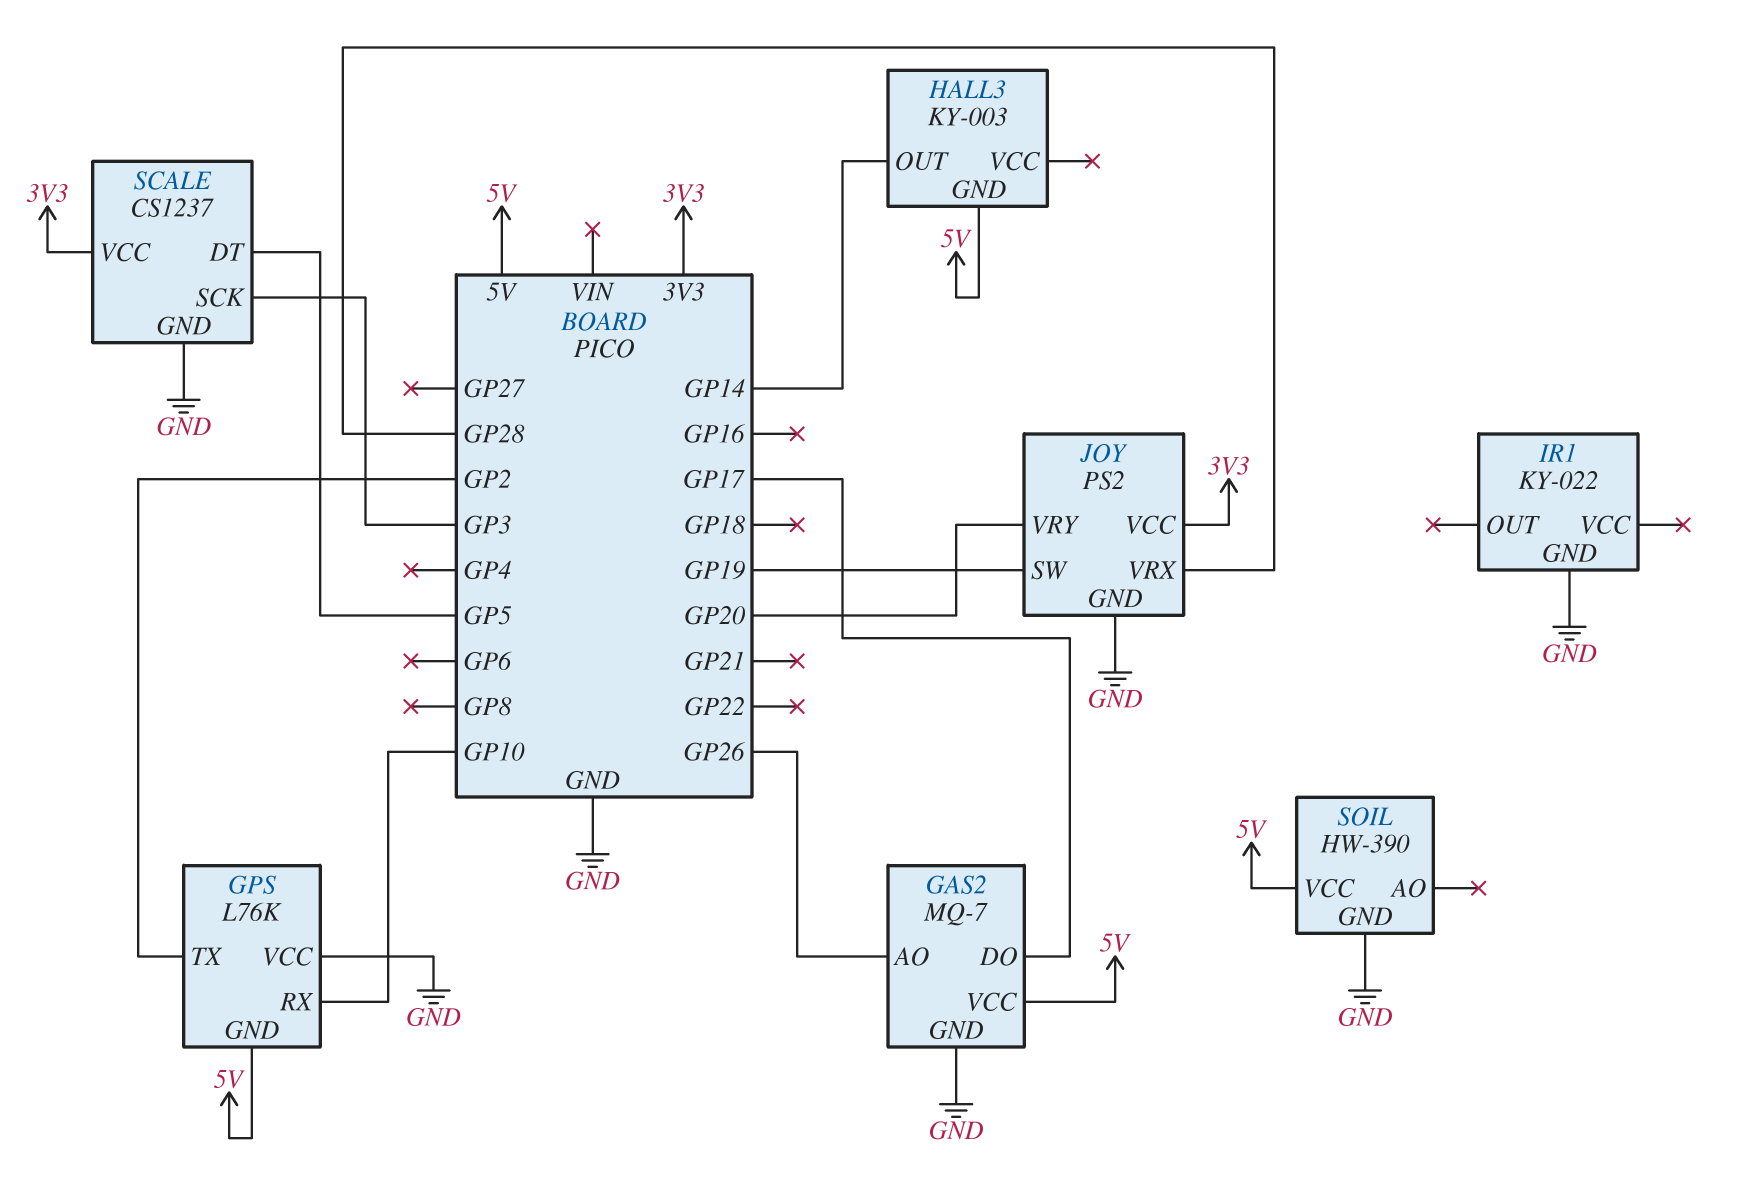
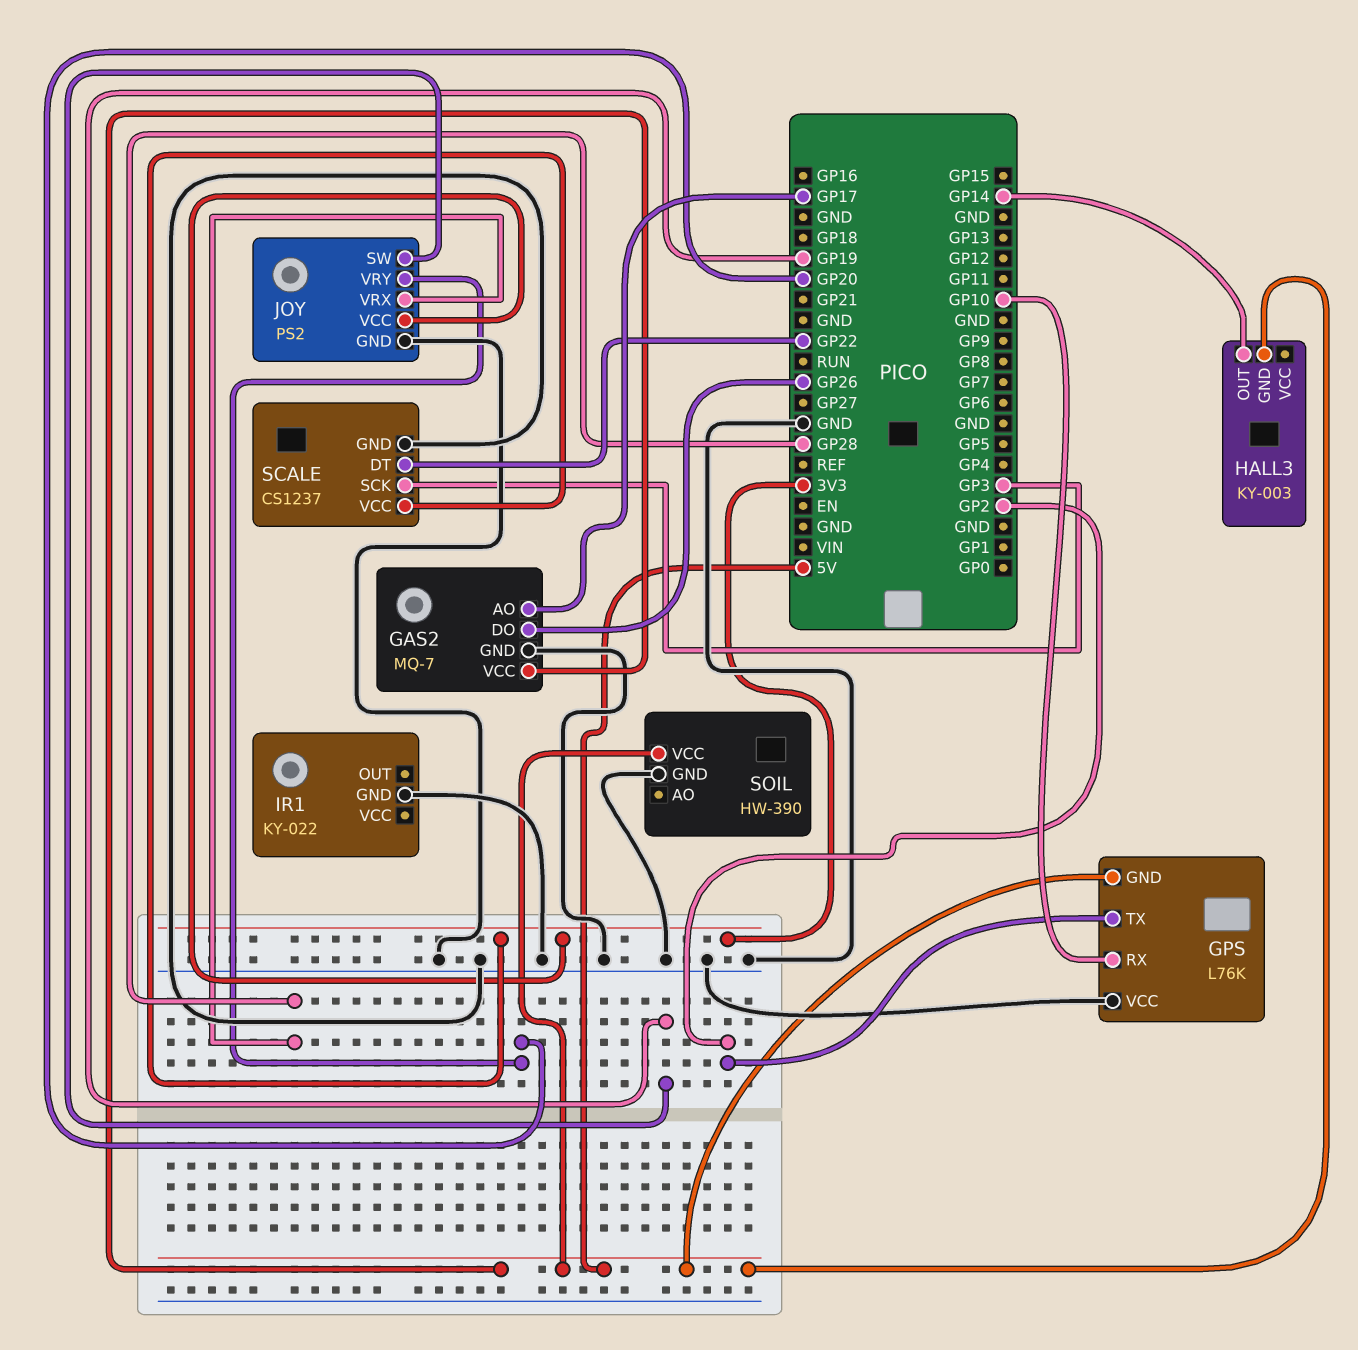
GAS2 pin AO: GP26 -> GP17
GAS2 pin DO: GP17 -> GP26
SCALE pin DT: GP5 -> GP22

